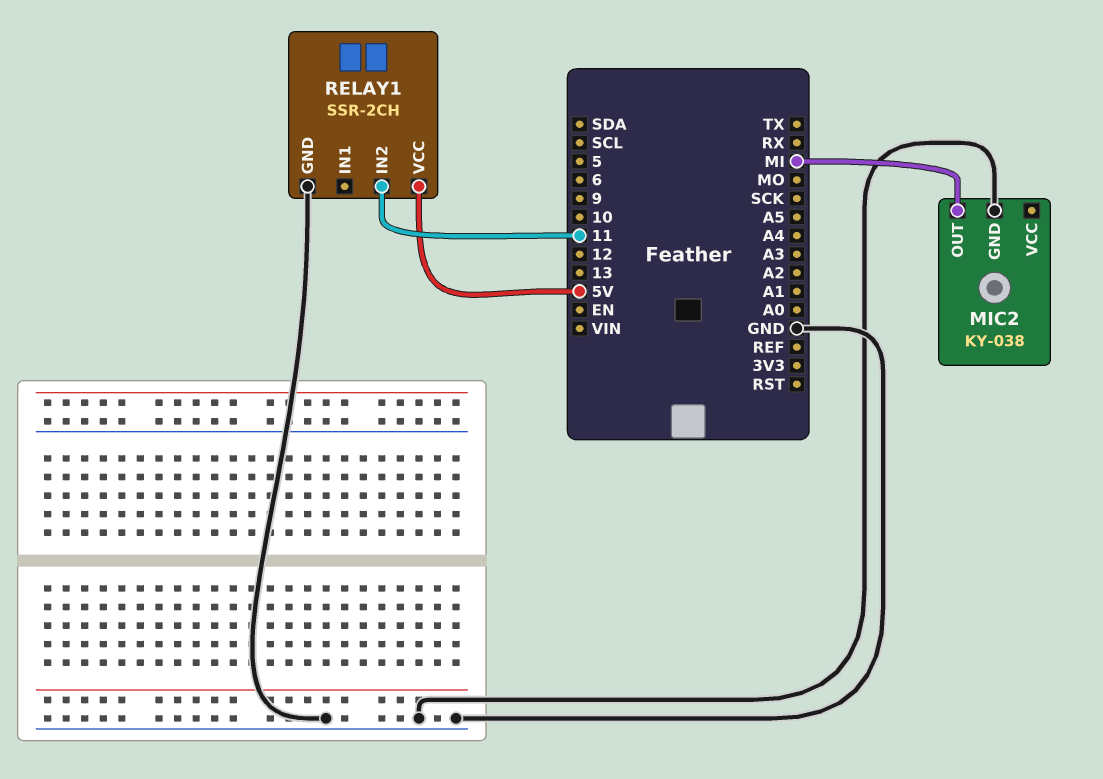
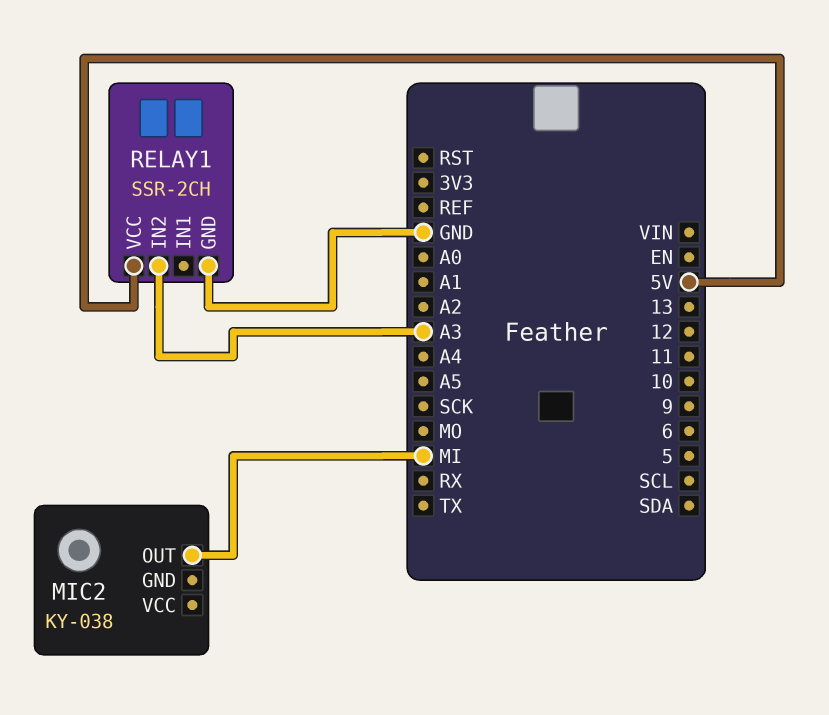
MIC2 pin GND: GND -> none
RELAY1 pin IN2: 11 -> A3

